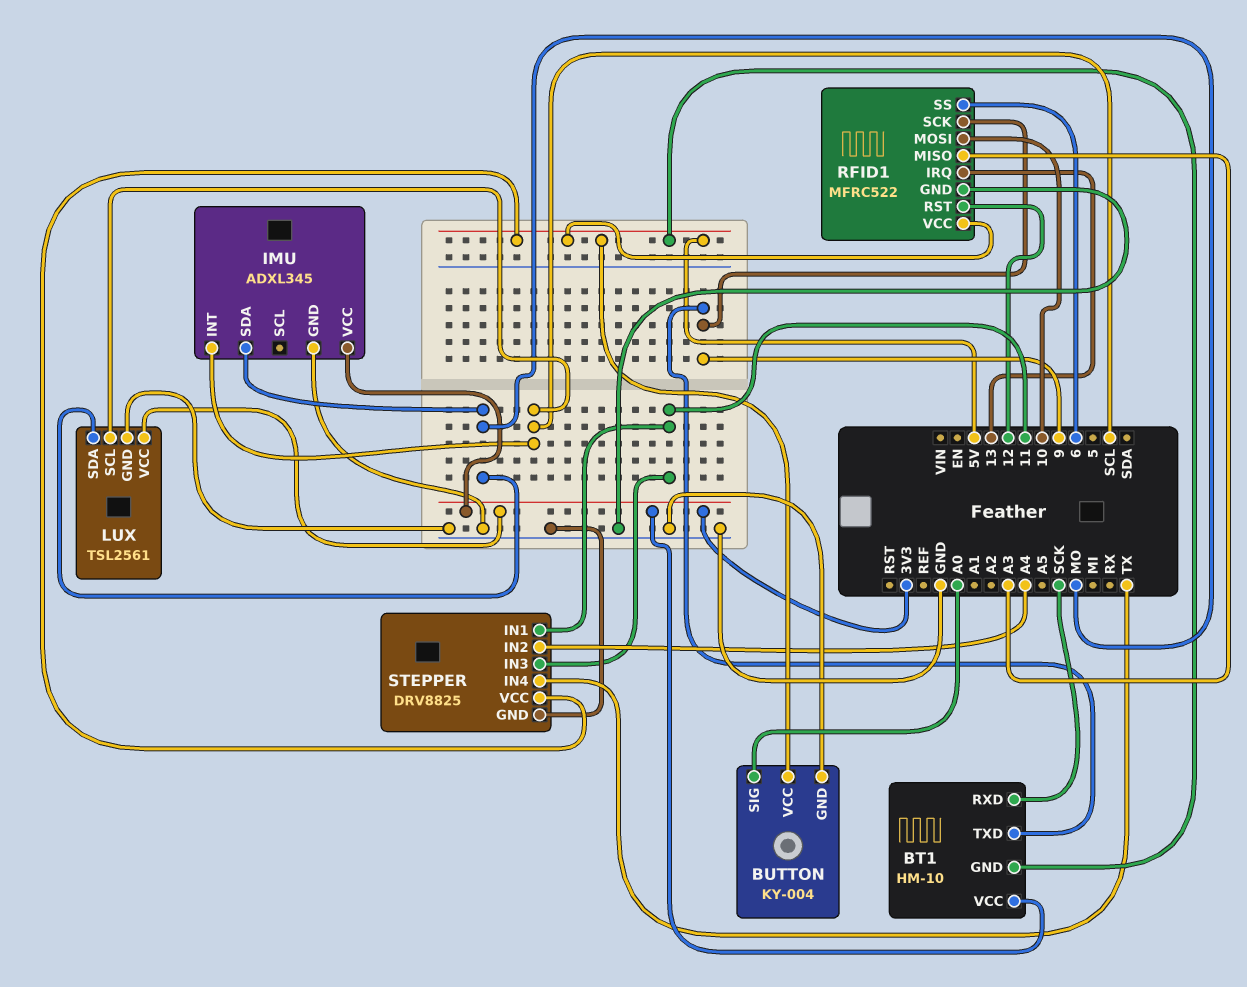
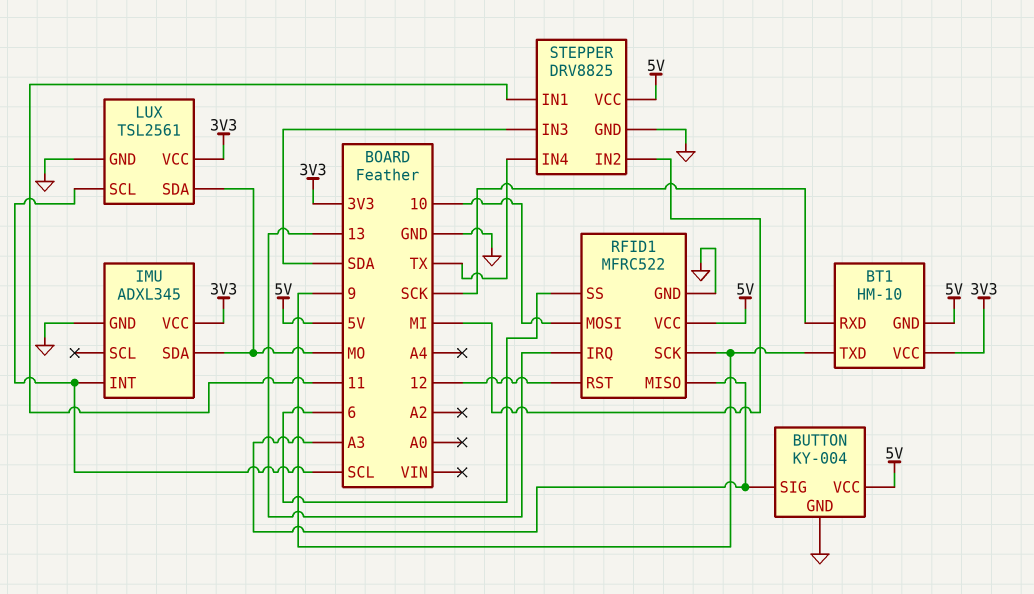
BUTTON pin SIG: A0 -> A3
STEPPER pin IN2: A4 -> MI
STEPPER pin IN3: 11 -> SDA

